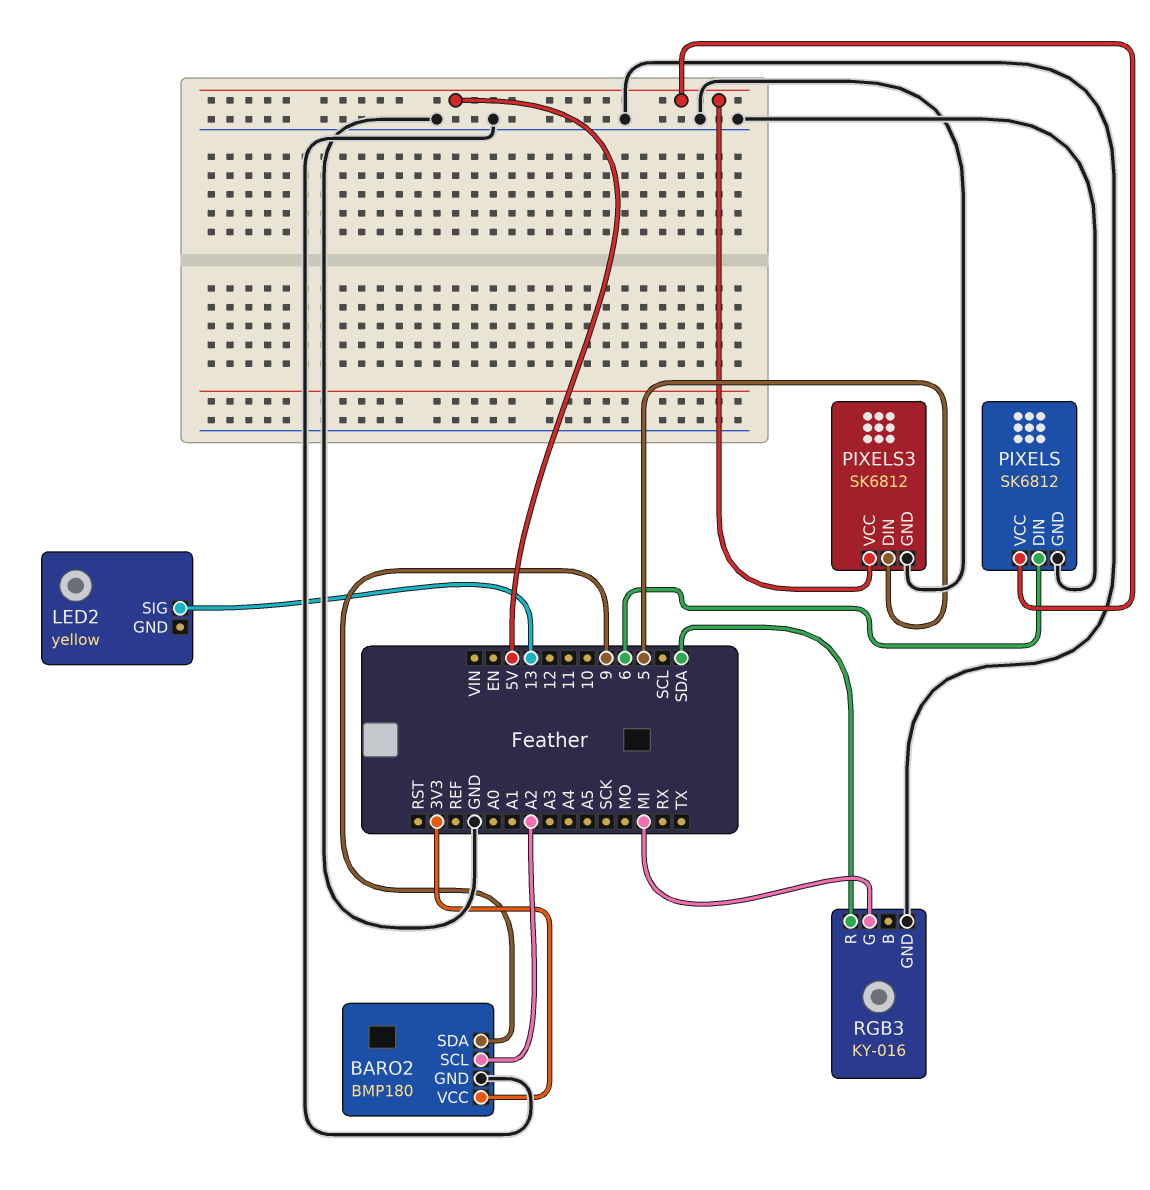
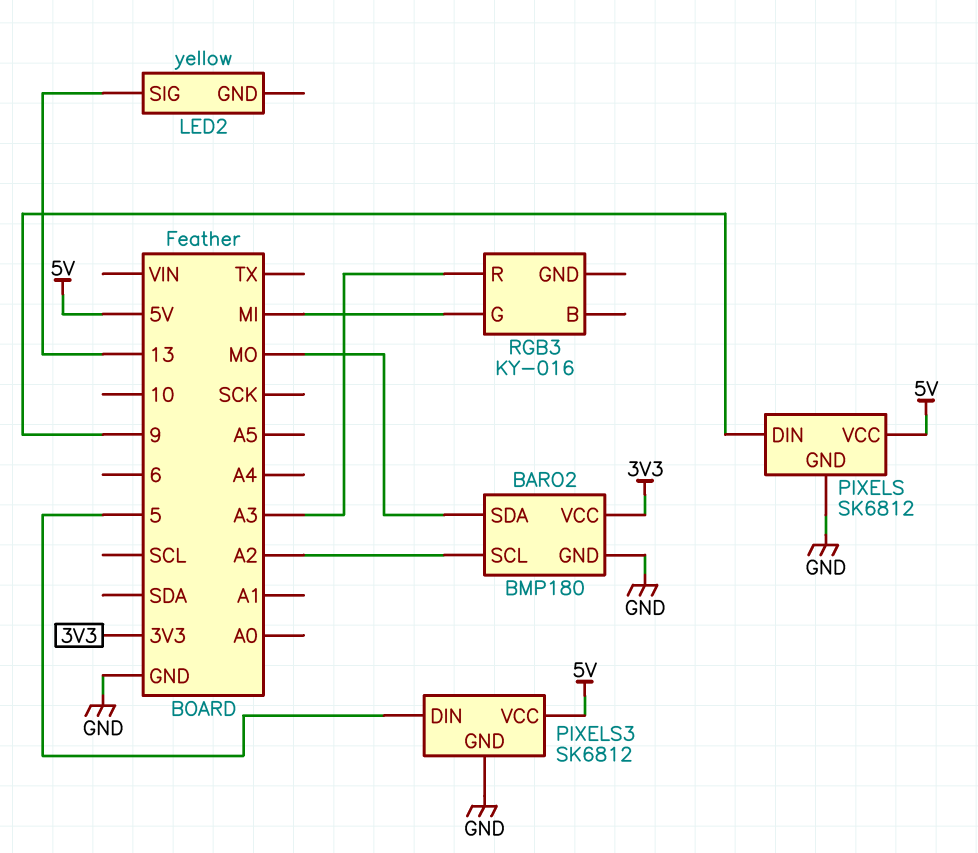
BARO2 pin SDA: 9 -> MO
PIXELS pin DIN: 6 -> 9
RGB3 pin GND: GND -> none
RGB3 pin R: SDA -> A3

